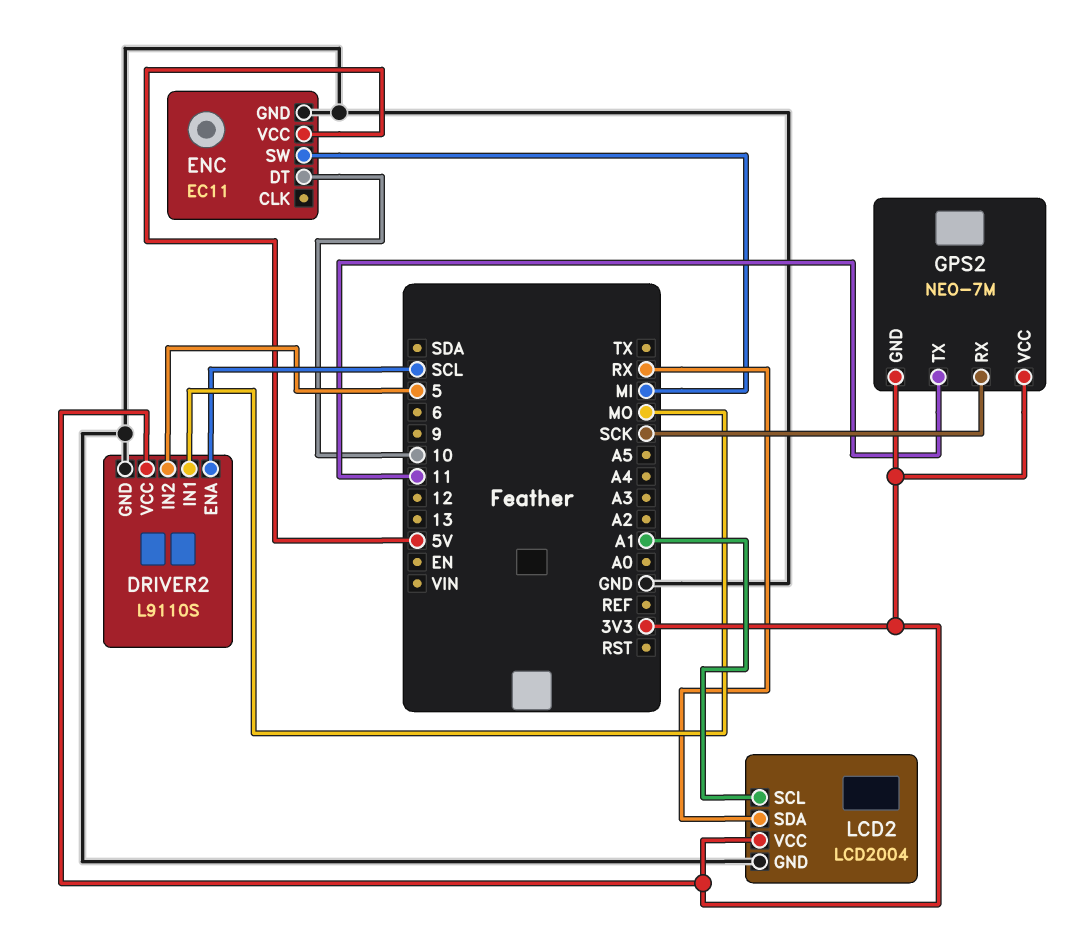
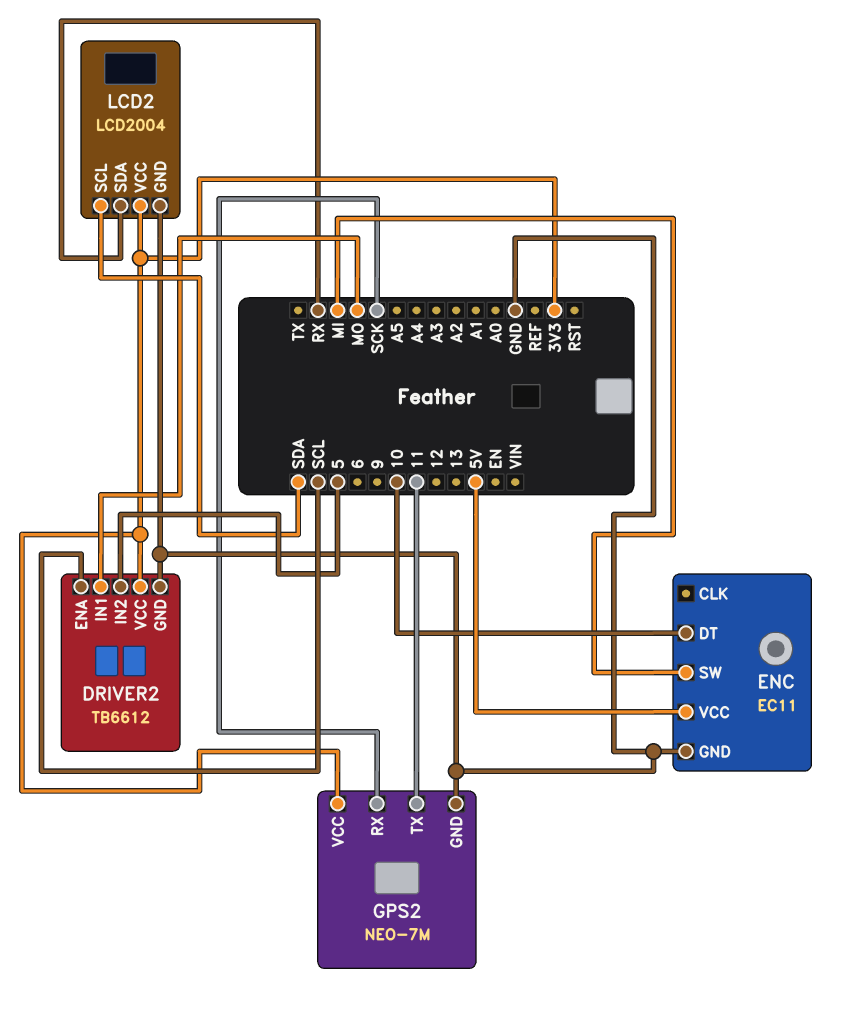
DRIVER2: L9110S -> TB6612
GPS2 pin GND: 3V3 -> GND
LCD2 pin SCL: A1 -> SDA

